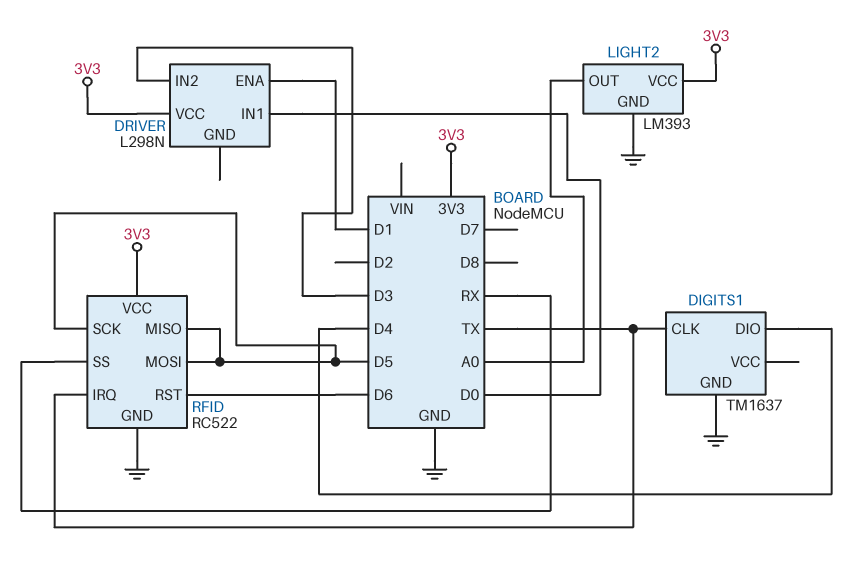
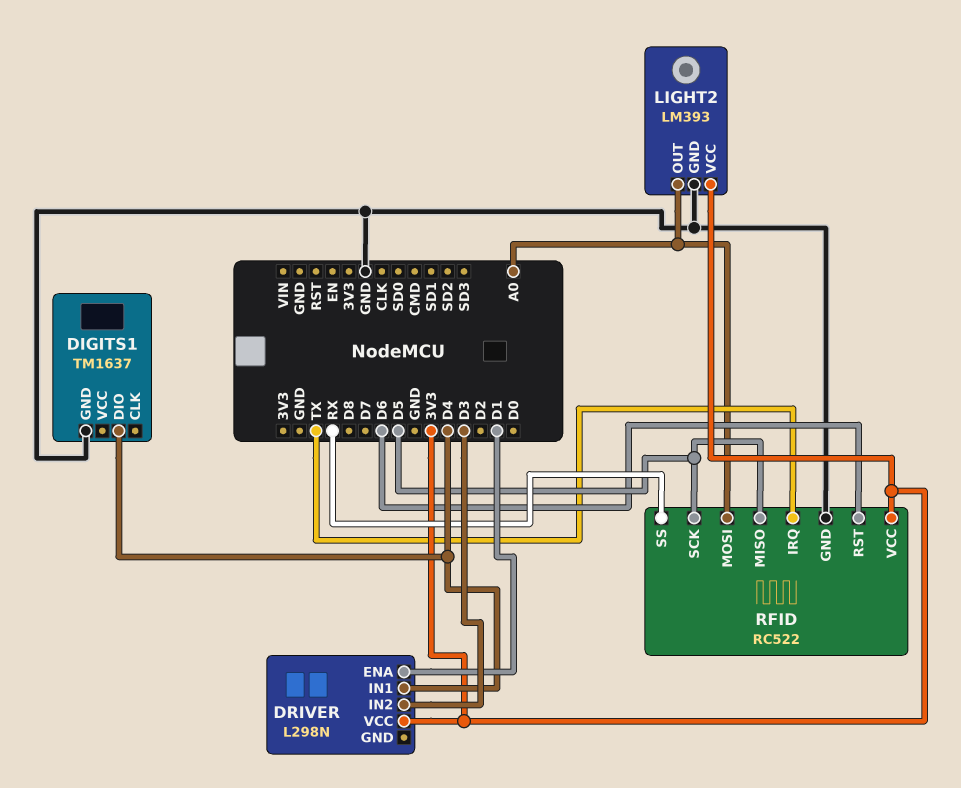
DIGITS1 pin CLK: TX -> none
DRIVER pin IN1: D0 -> D4
RFID pin MOSI: D5 -> A0

